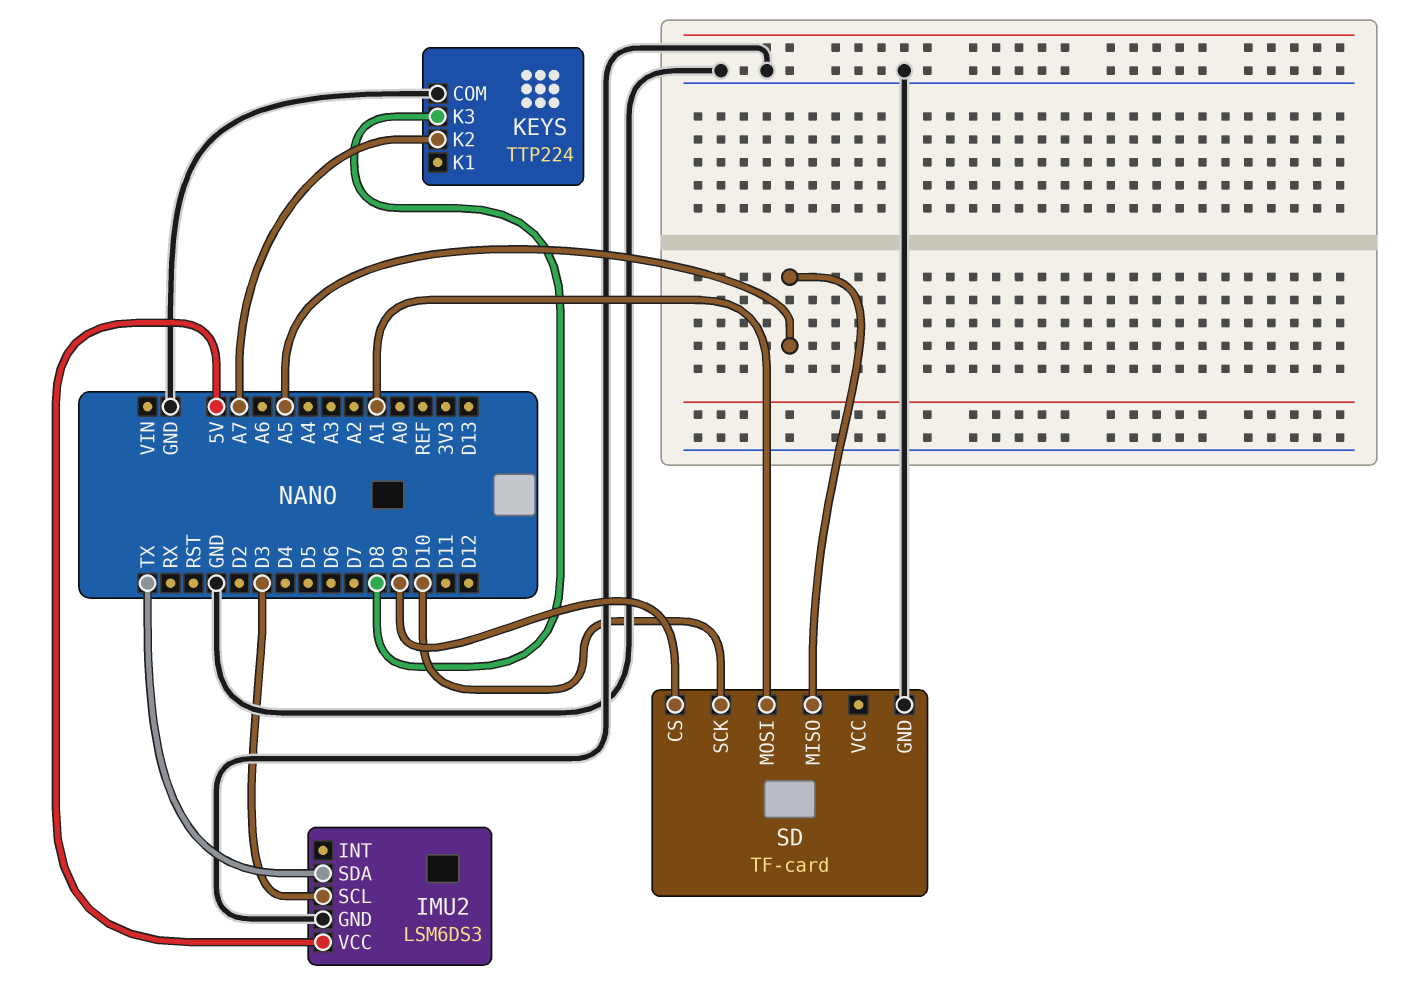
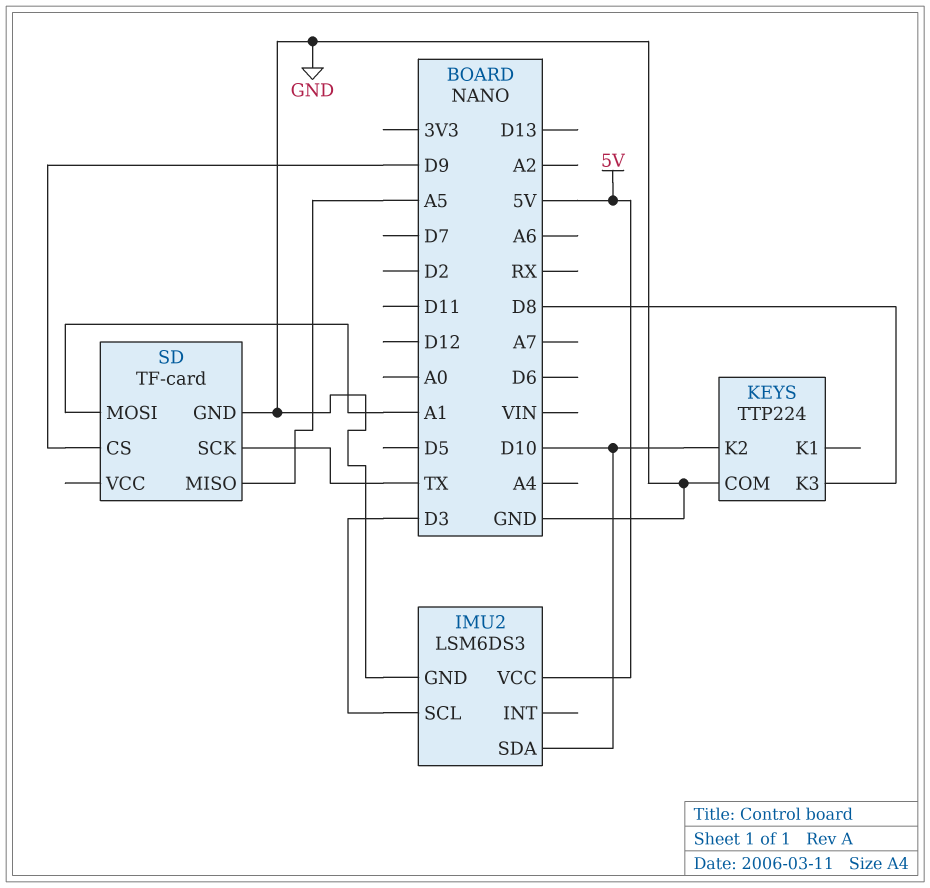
IMU2 pin SDA: TX -> D10
KEYS pin K2: A7 -> D10
SD pin SCK: D10 -> TX

